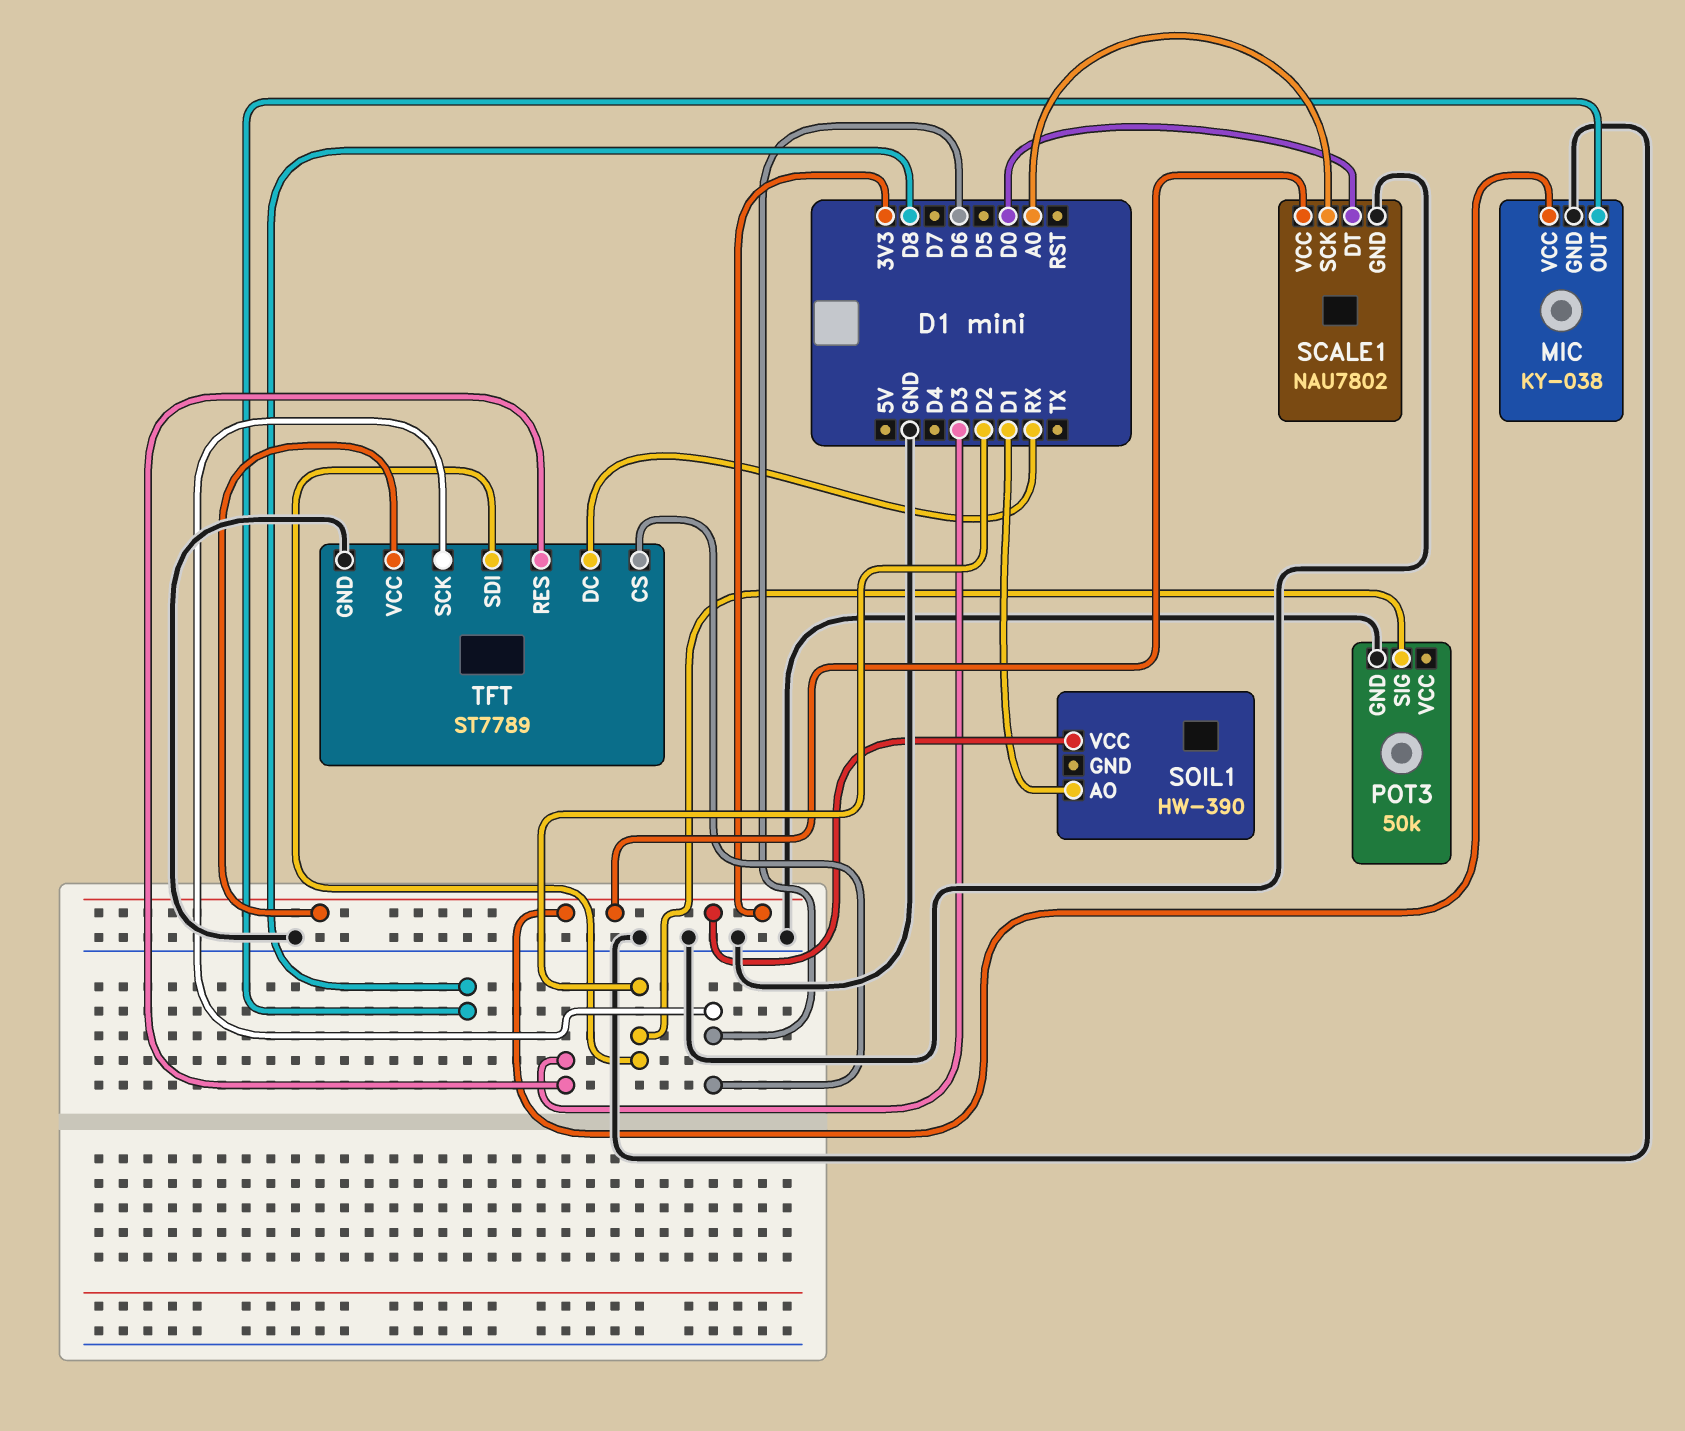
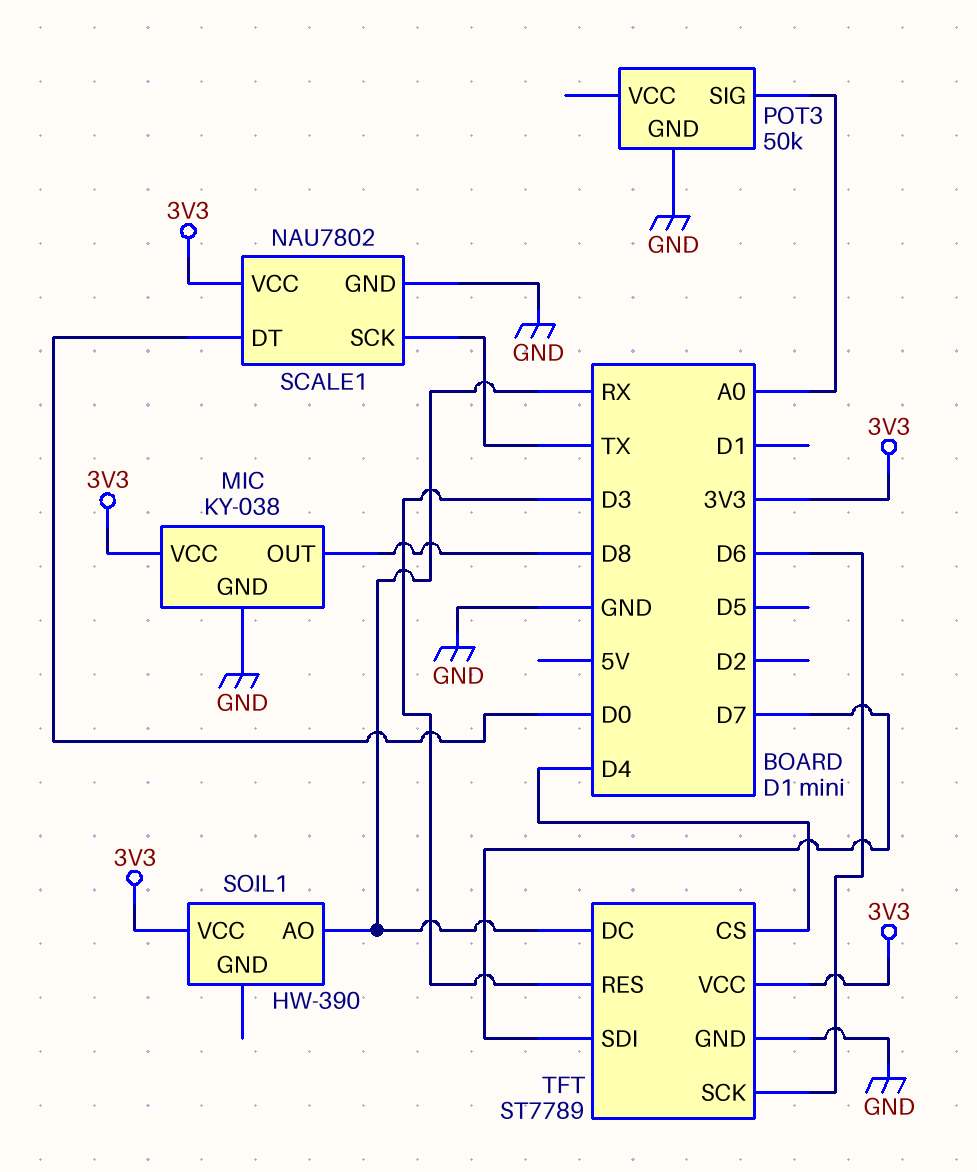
POT3 pin SIG: D2 -> A0
SCALE1 pin SCK: A0 -> TX
SOIL1 pin AO: D1 -> RX
TFT pin CS: D6 -> D4
TFT pin SDI: D2 -> D7

